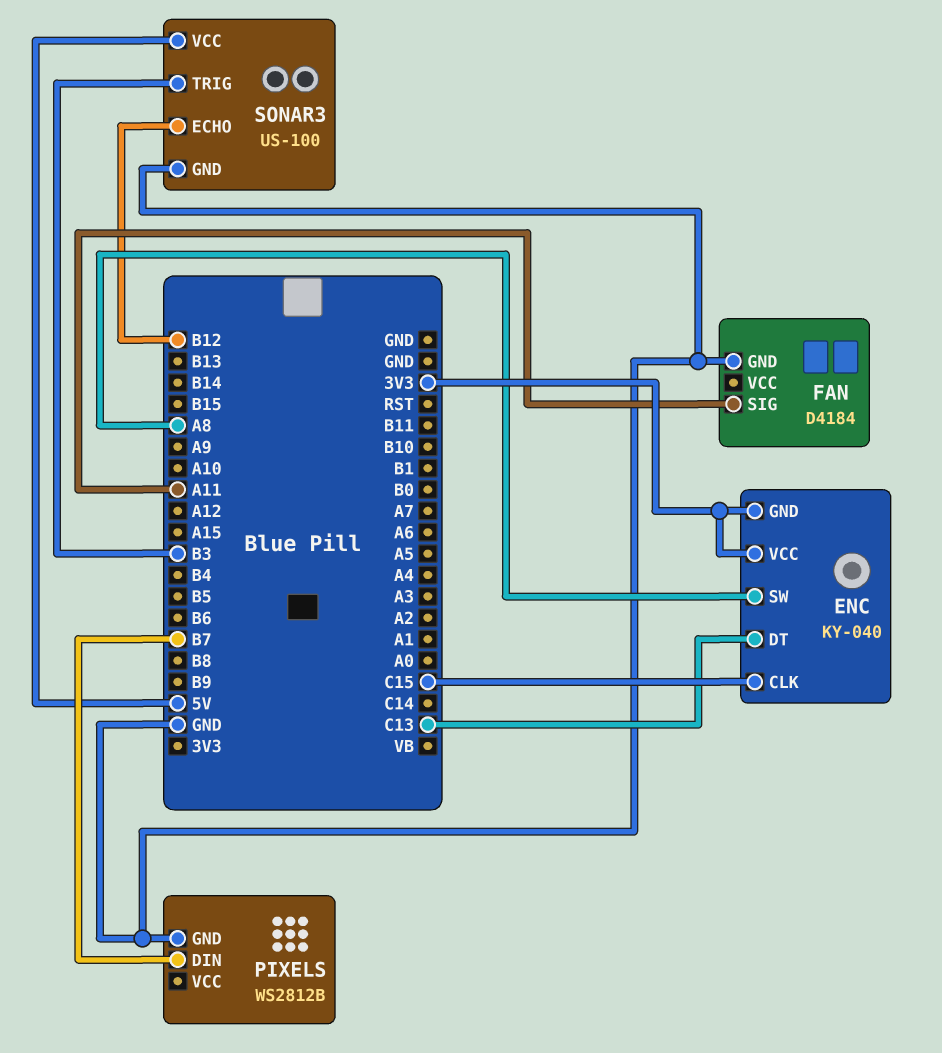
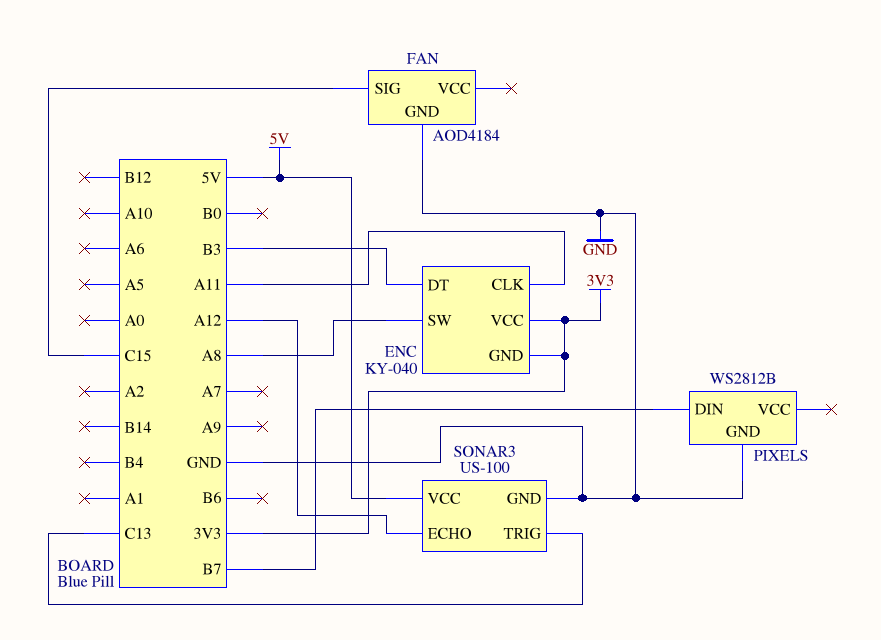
ENC pin CLK: C15 -> A11
ENC pin DT: C13 -> B3
FAN: D4184 -> AOD4184
FAN pin SIG: A11 -> C15
SONAR3 pin ECHO: B12 -> A12
SONAR3 pin TRIG: B3 -> C13

